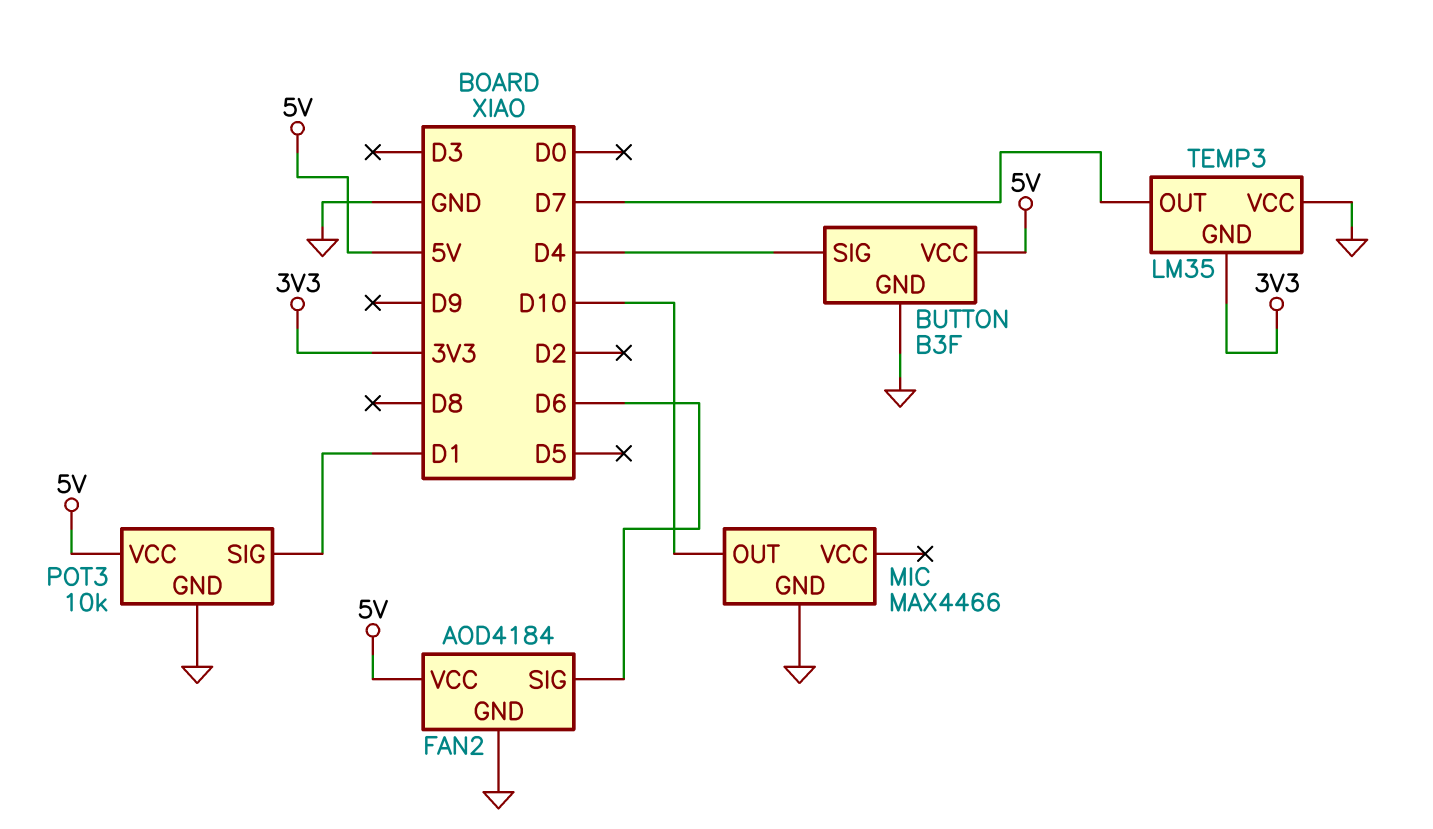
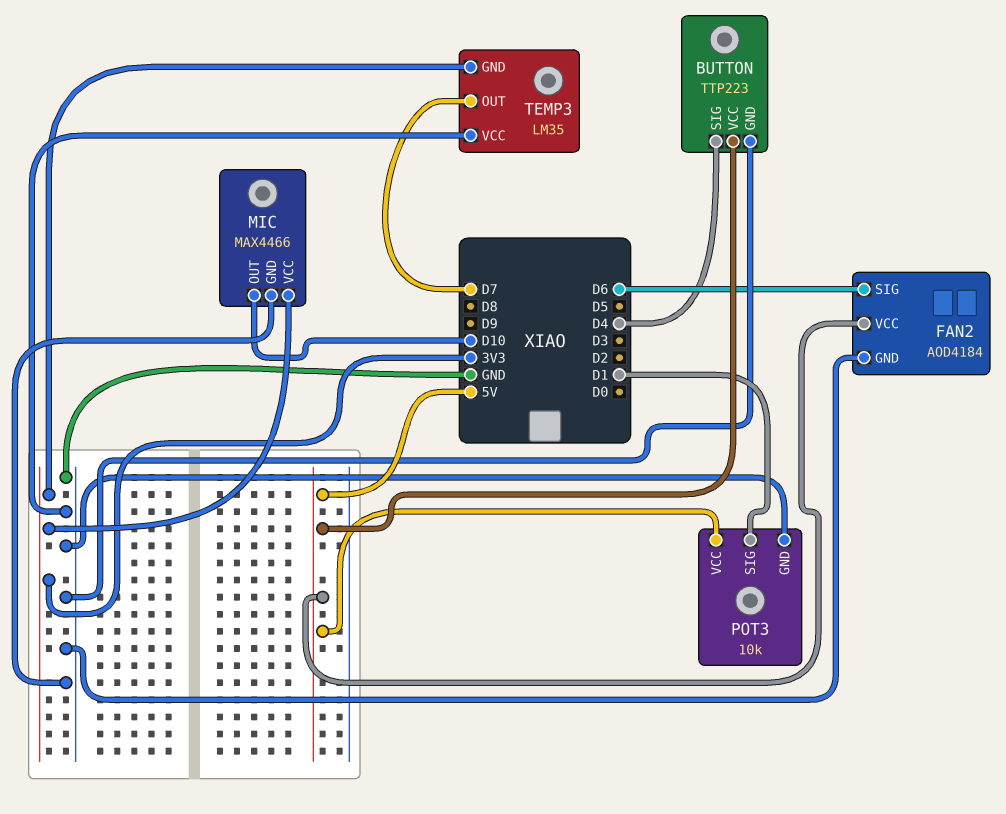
BUTTON: B3F -> TTP223
MIC pin VCC: none -> 3V3

